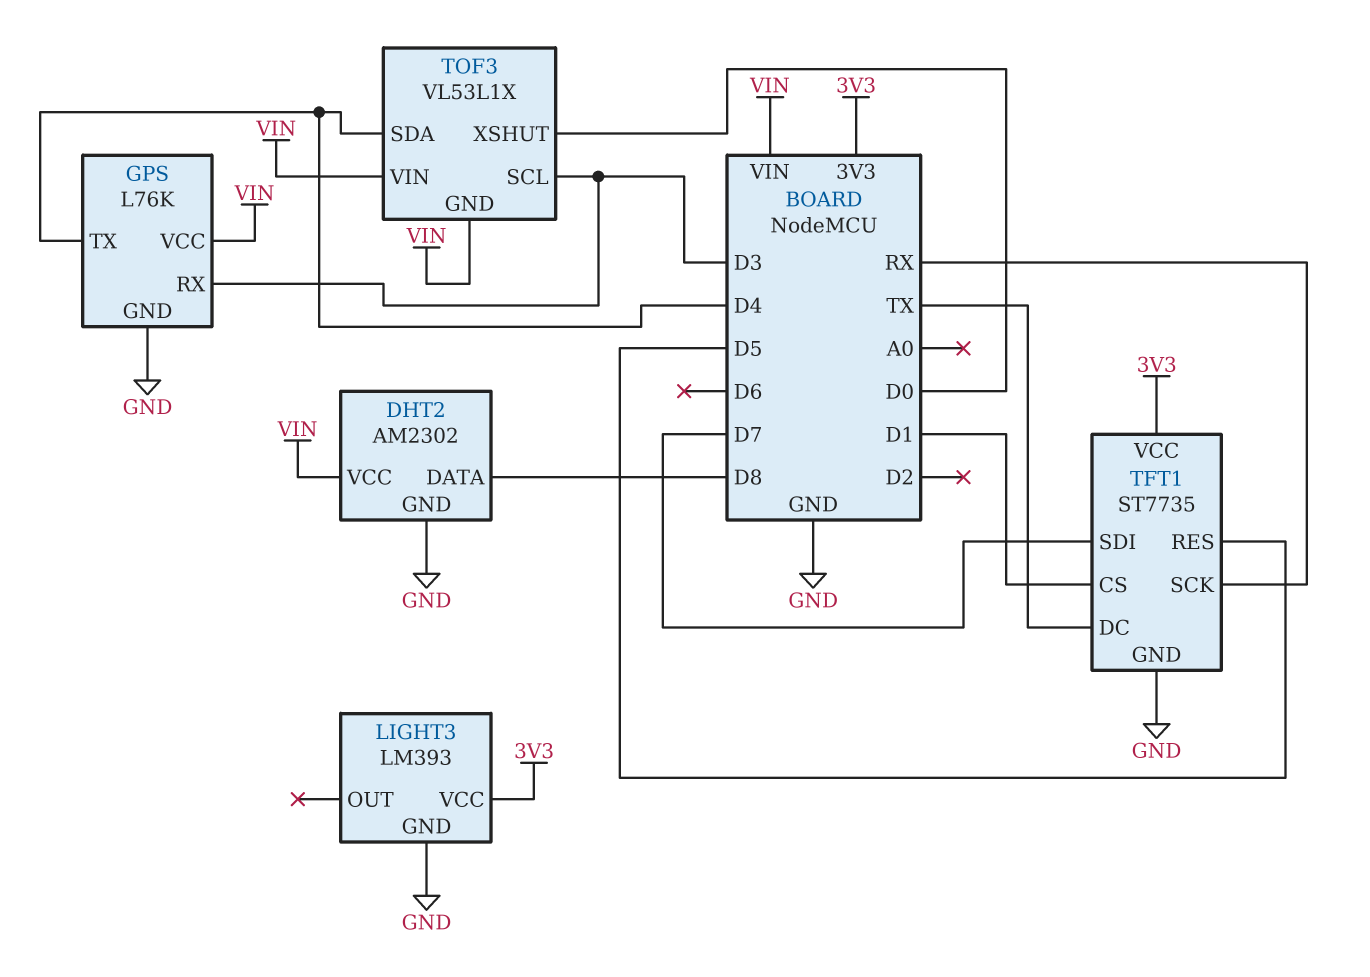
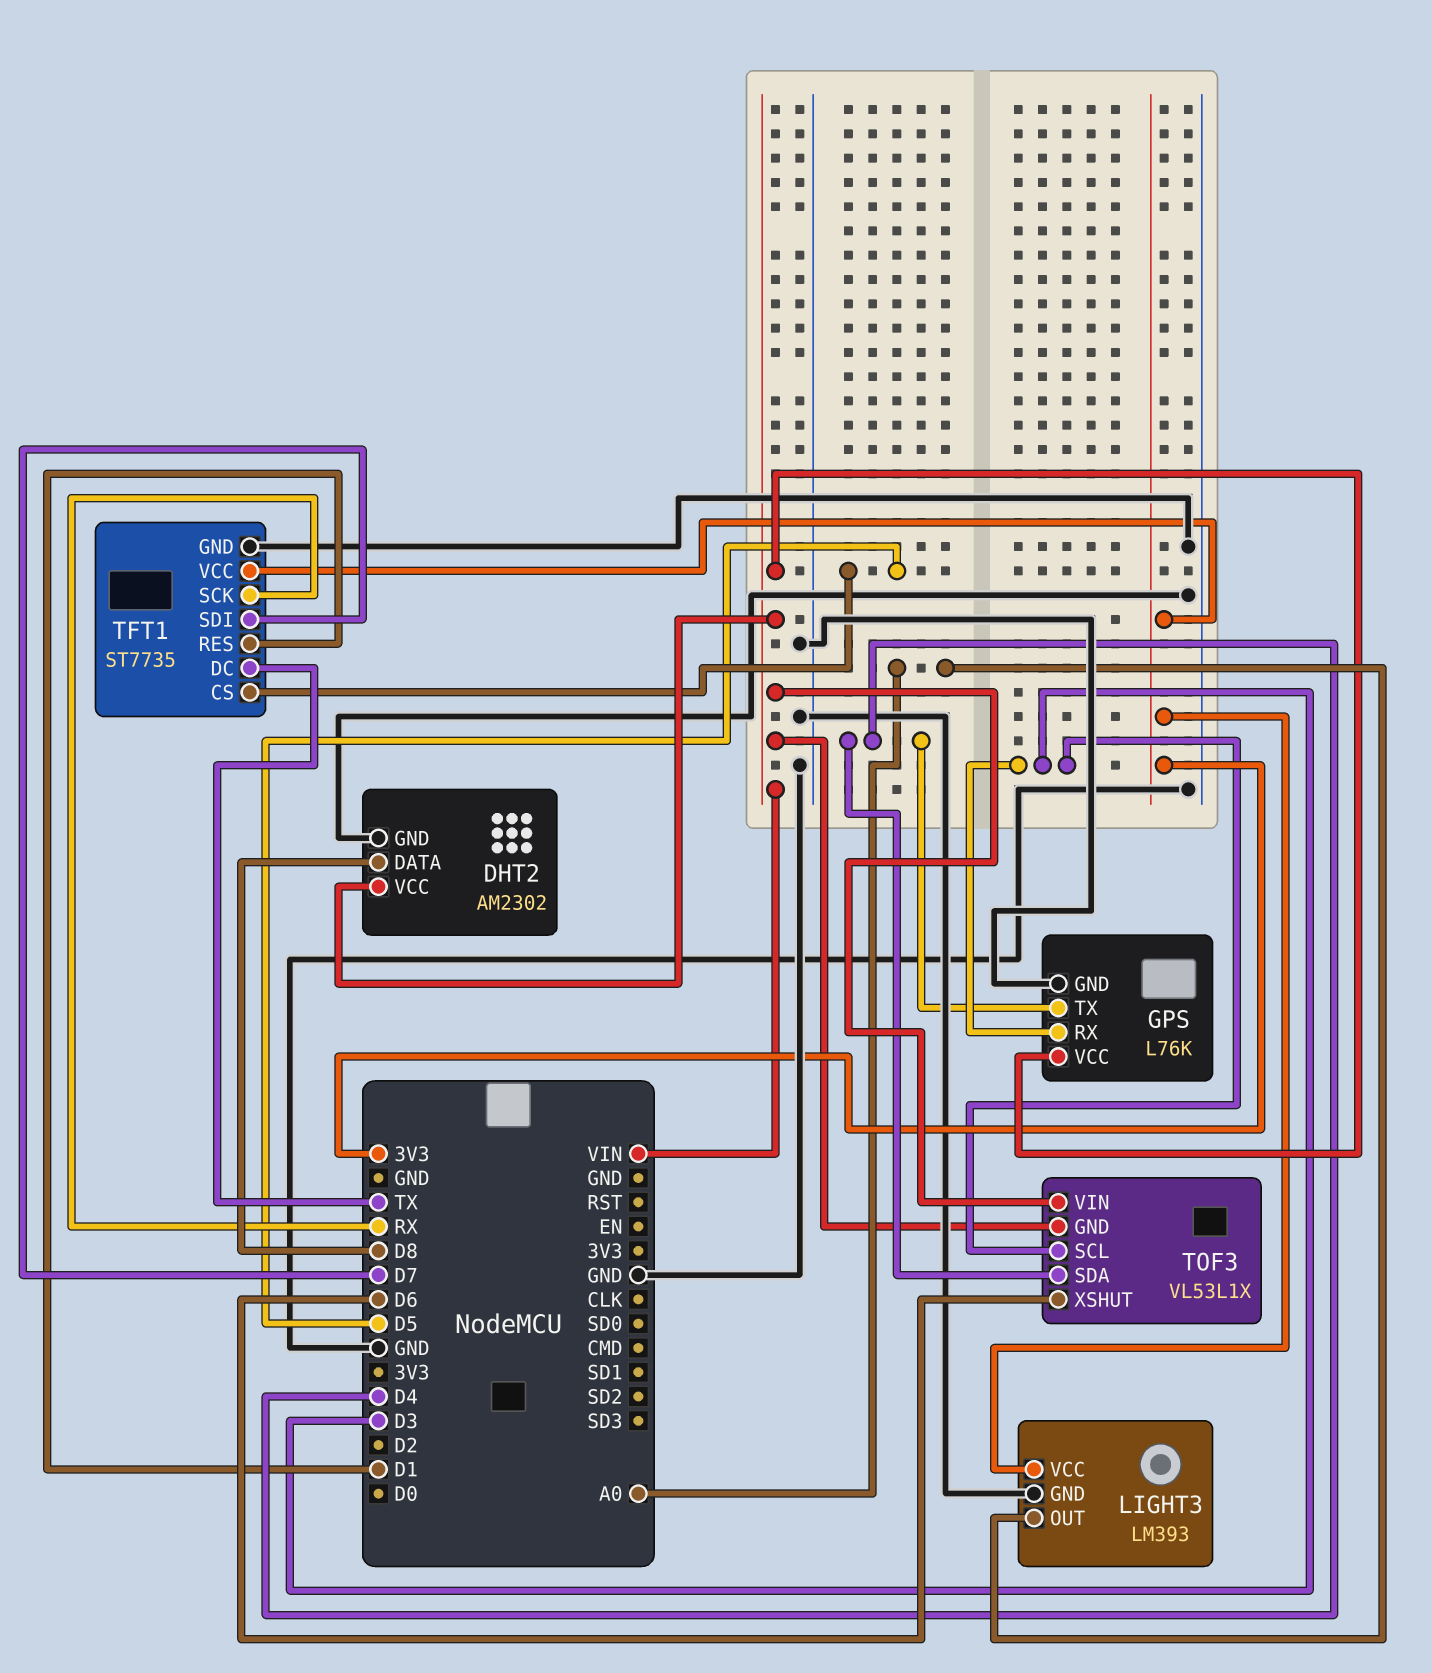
LIGHT3 pin OUT: none -> A0
TFT1 pin CS: D1 -> D5
TFT1 pin RES: D5 -> D1
TOF3 pin XSHUT: D0 -> D6

